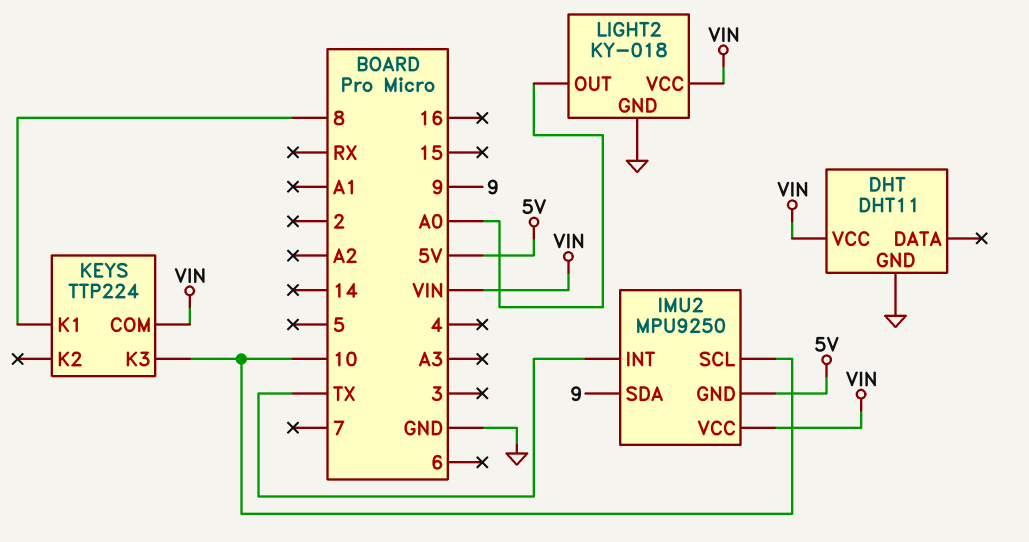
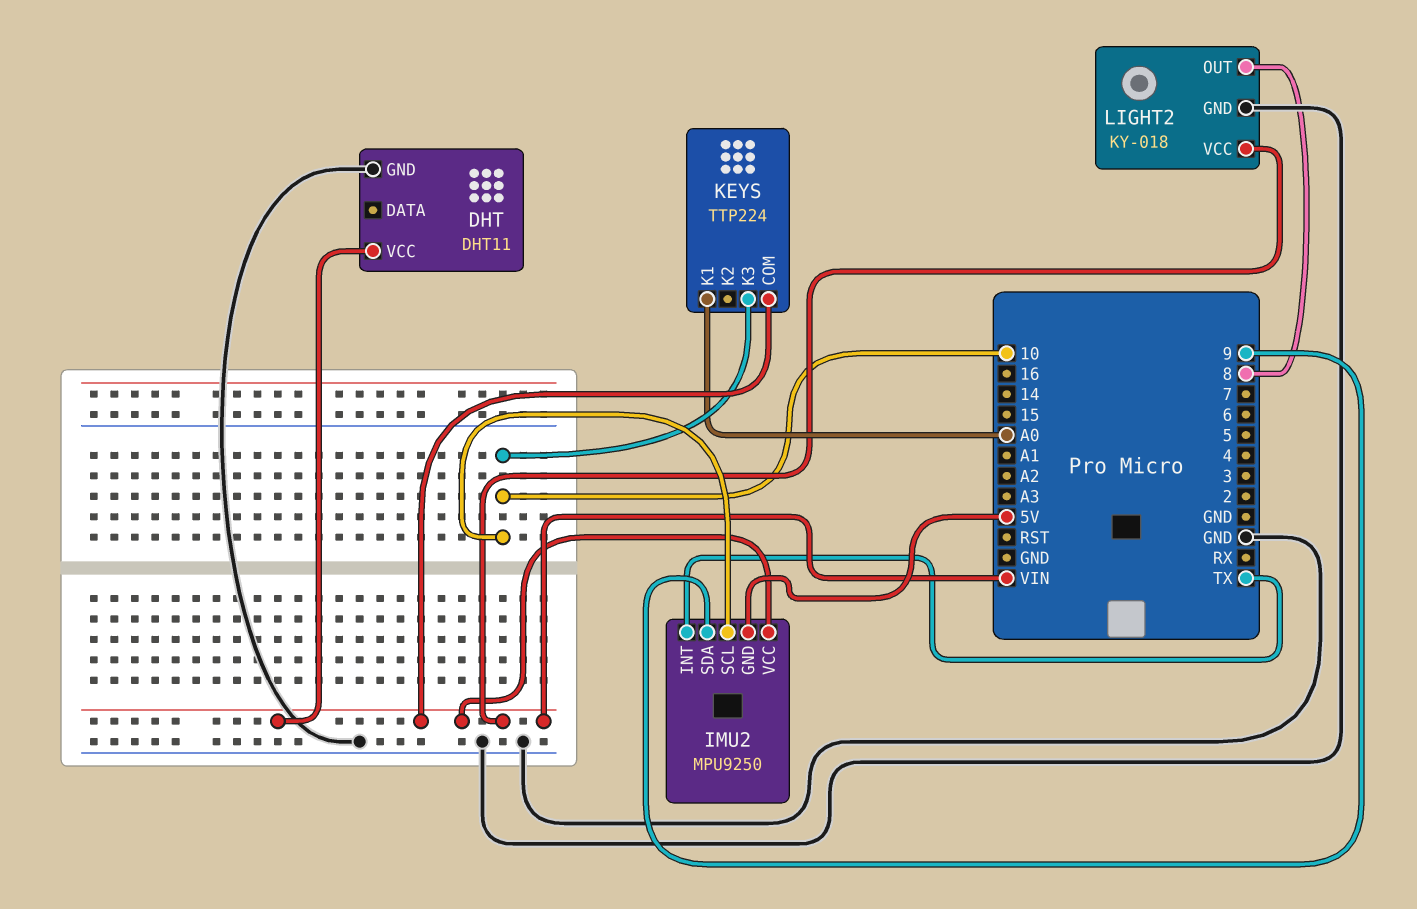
KEYS pin K1: 8 -> A0
LIGHT2 pin OUT: A0 -> 8

